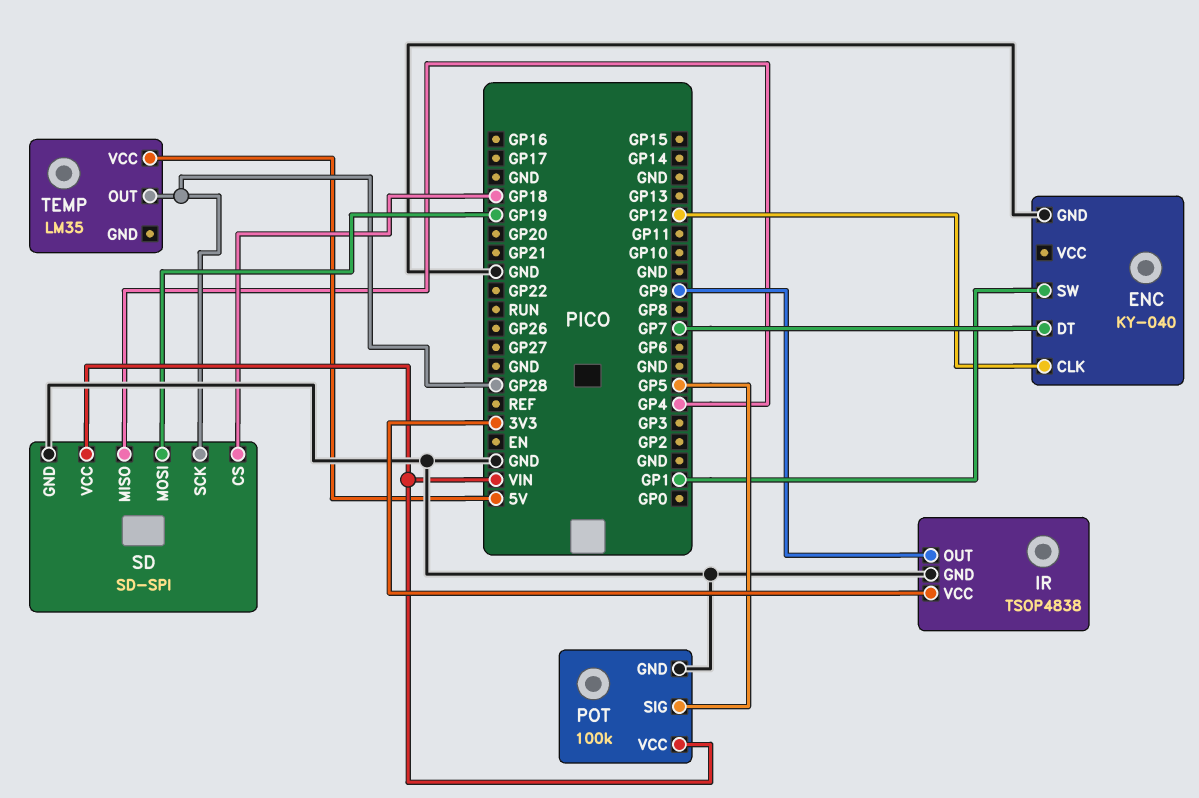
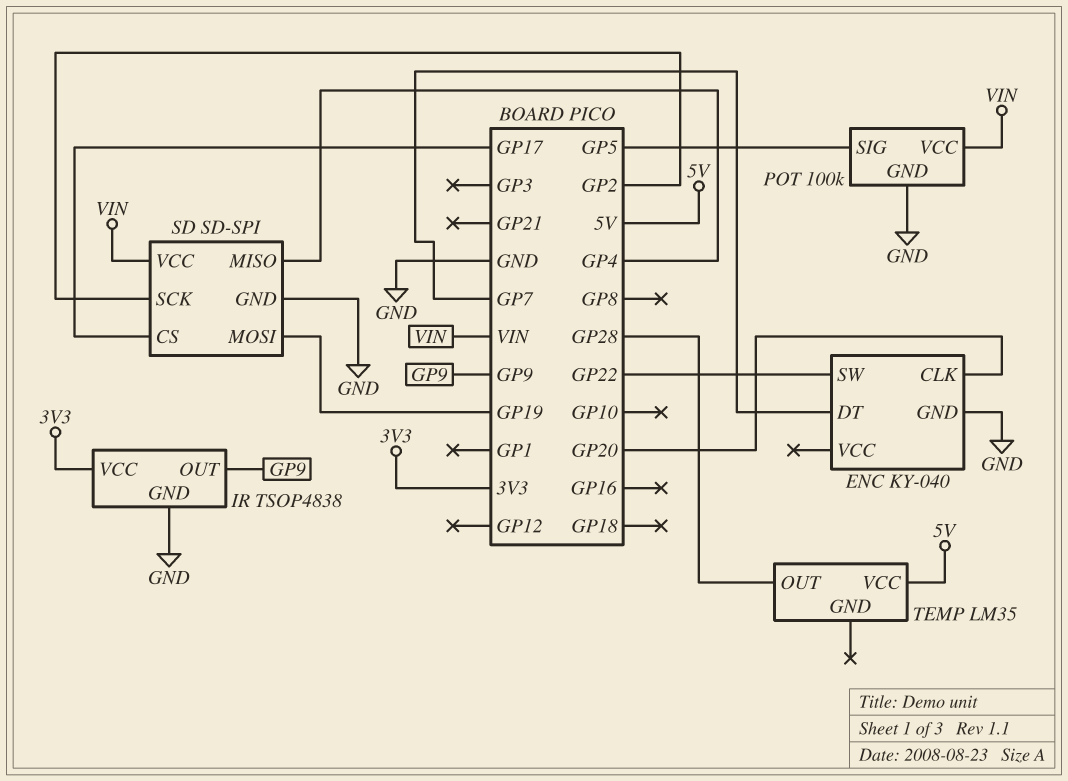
ENC pin CLK: GP12 -> GP20
ENC pin SW: GP1 -> GP22
SD pin CS: GP18 -> GP17
SD pin SCK: GP28 -> GP2

